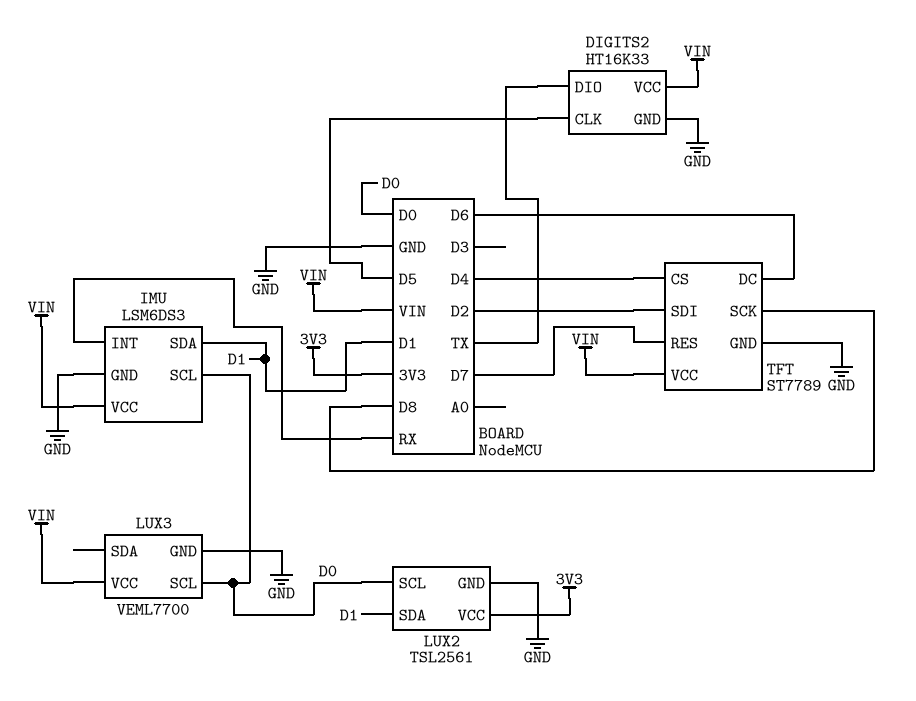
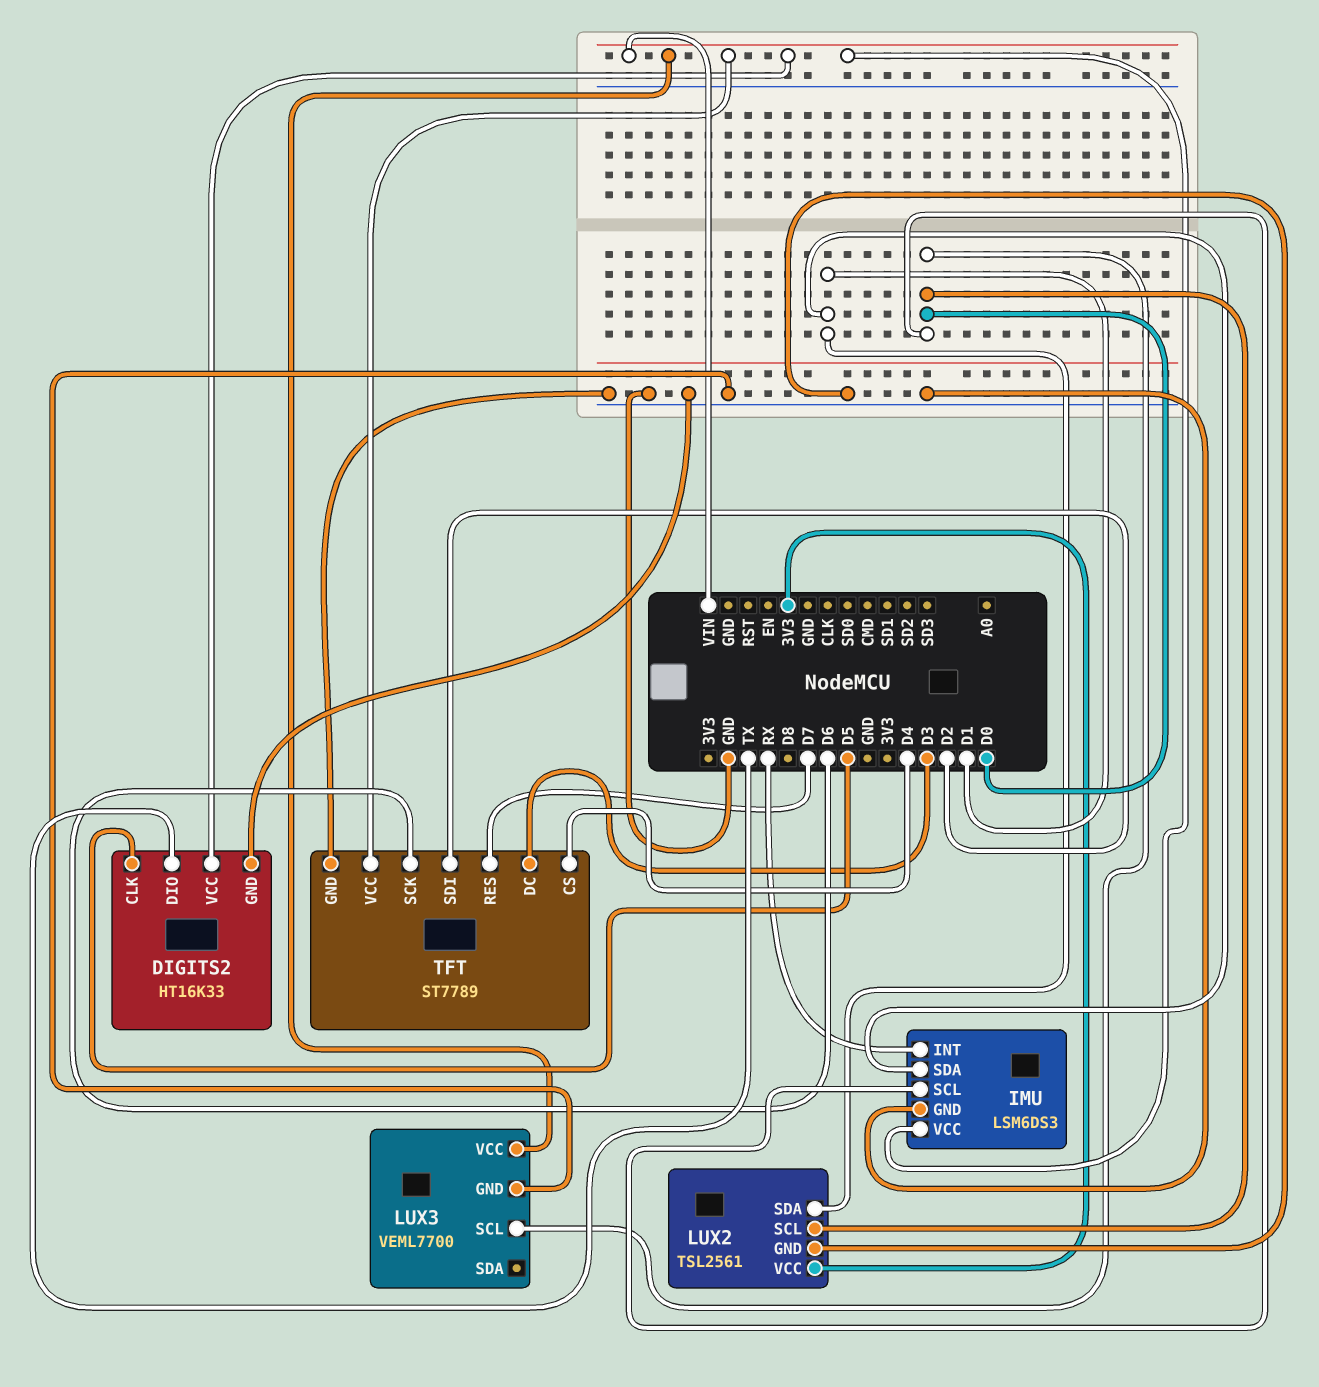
TFT pin DC: D6 -> D3
TFT pin SCK: D8 -> D6

